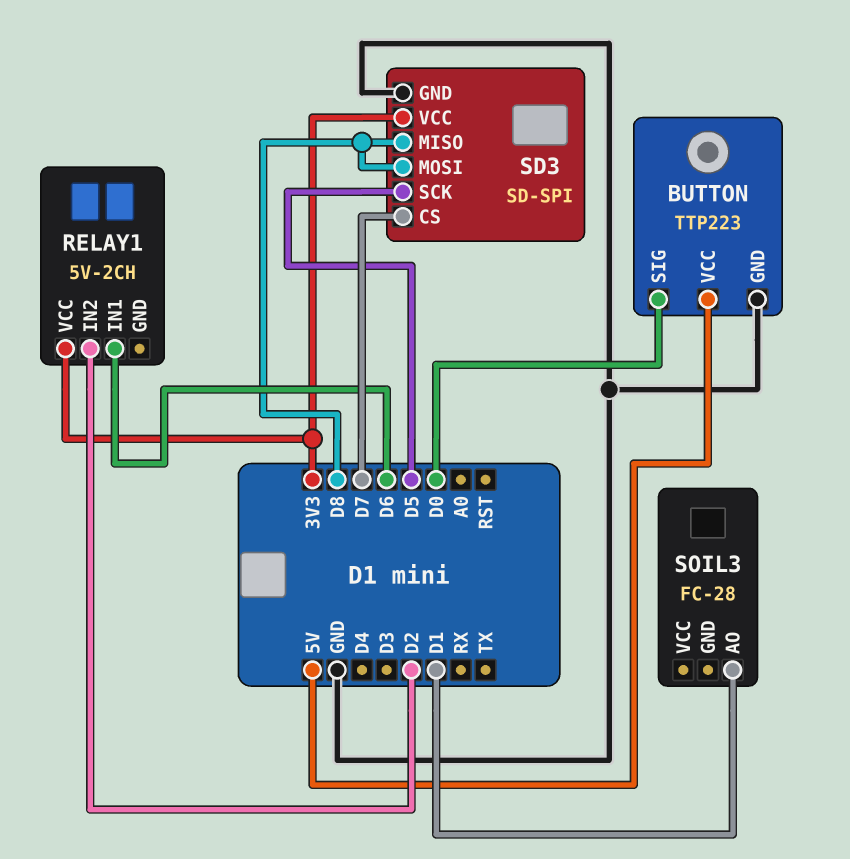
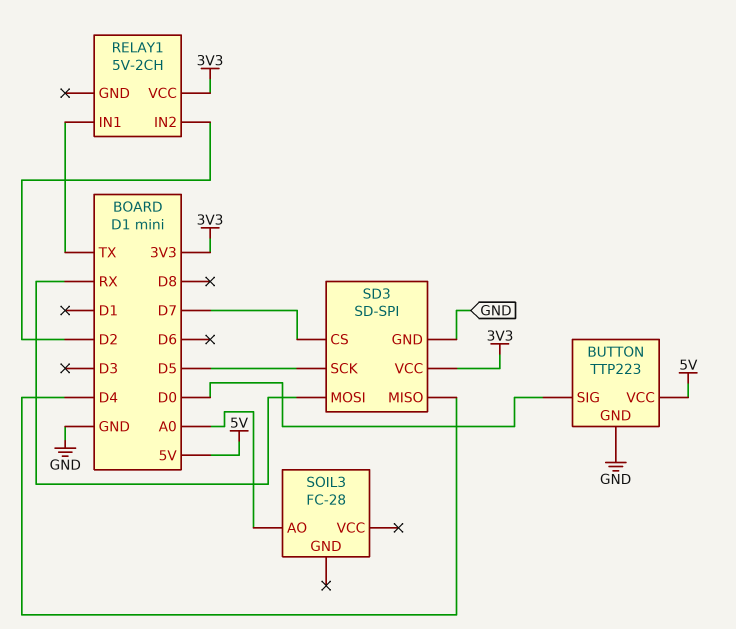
RELAY1 pin IN1: D6 -> TX
SD3 pin MISO: D8 -> D4
SD3 pin MOSI: D8 -> RX
SOIL3 pin AO: D1 -> A0

